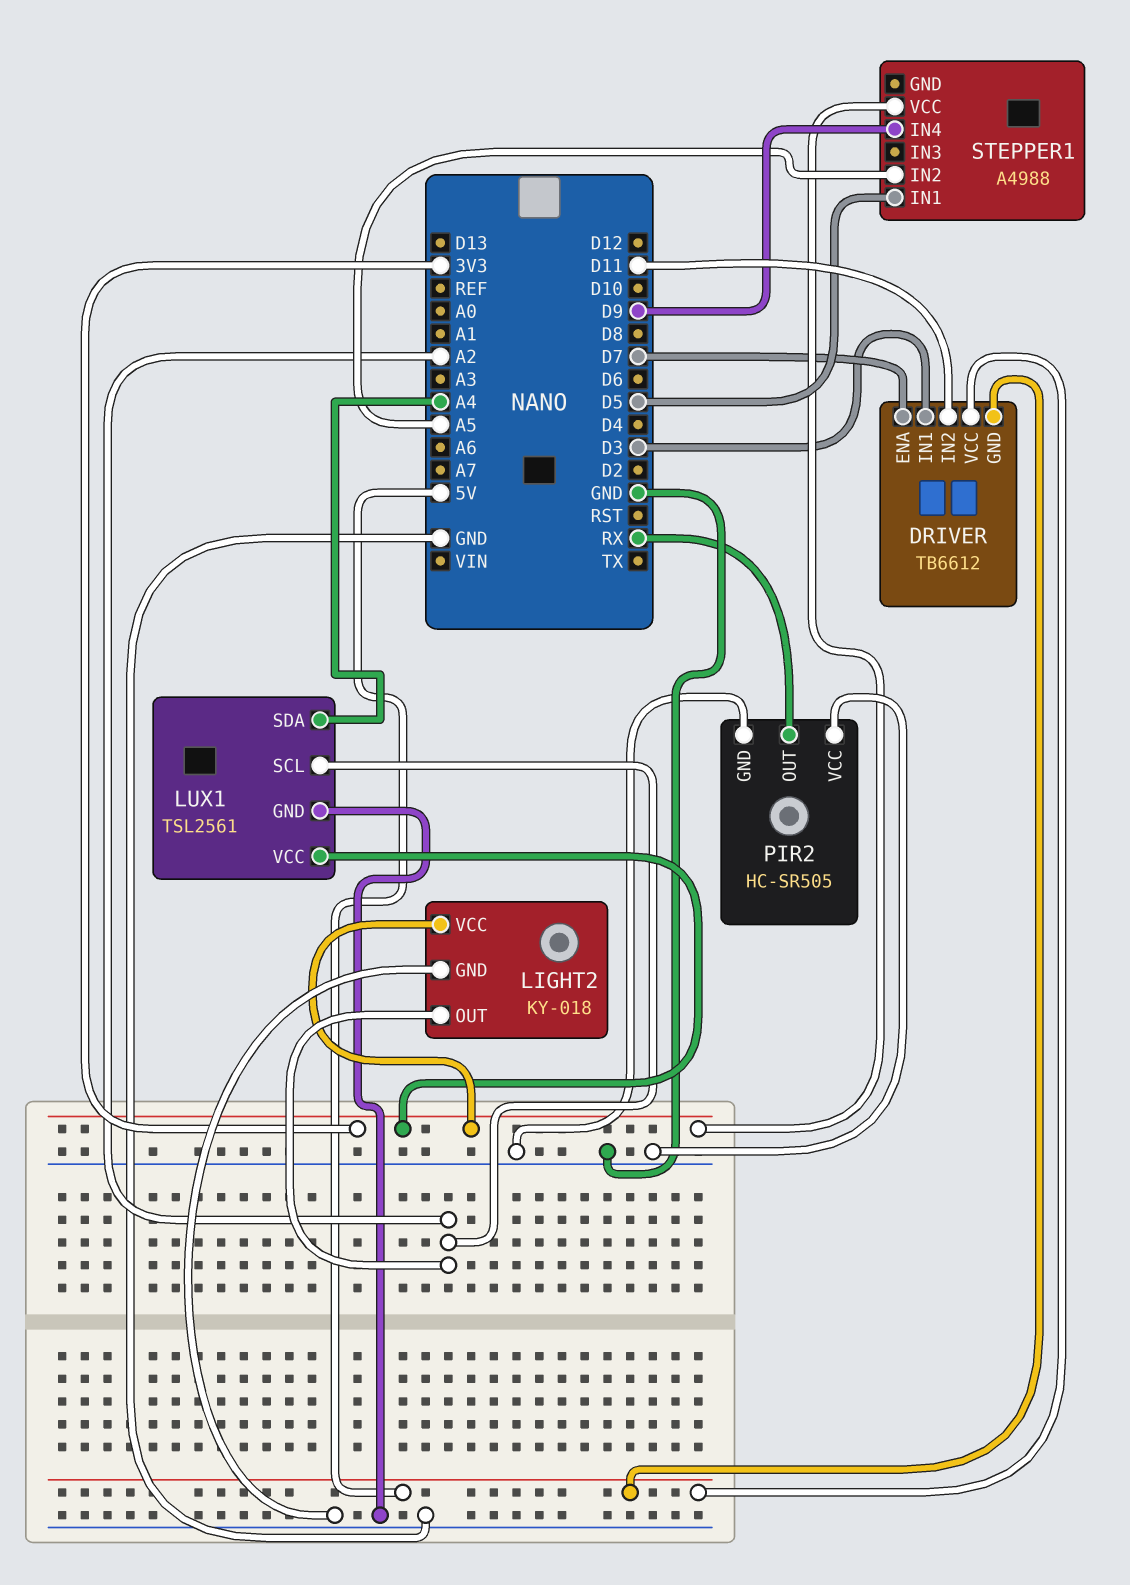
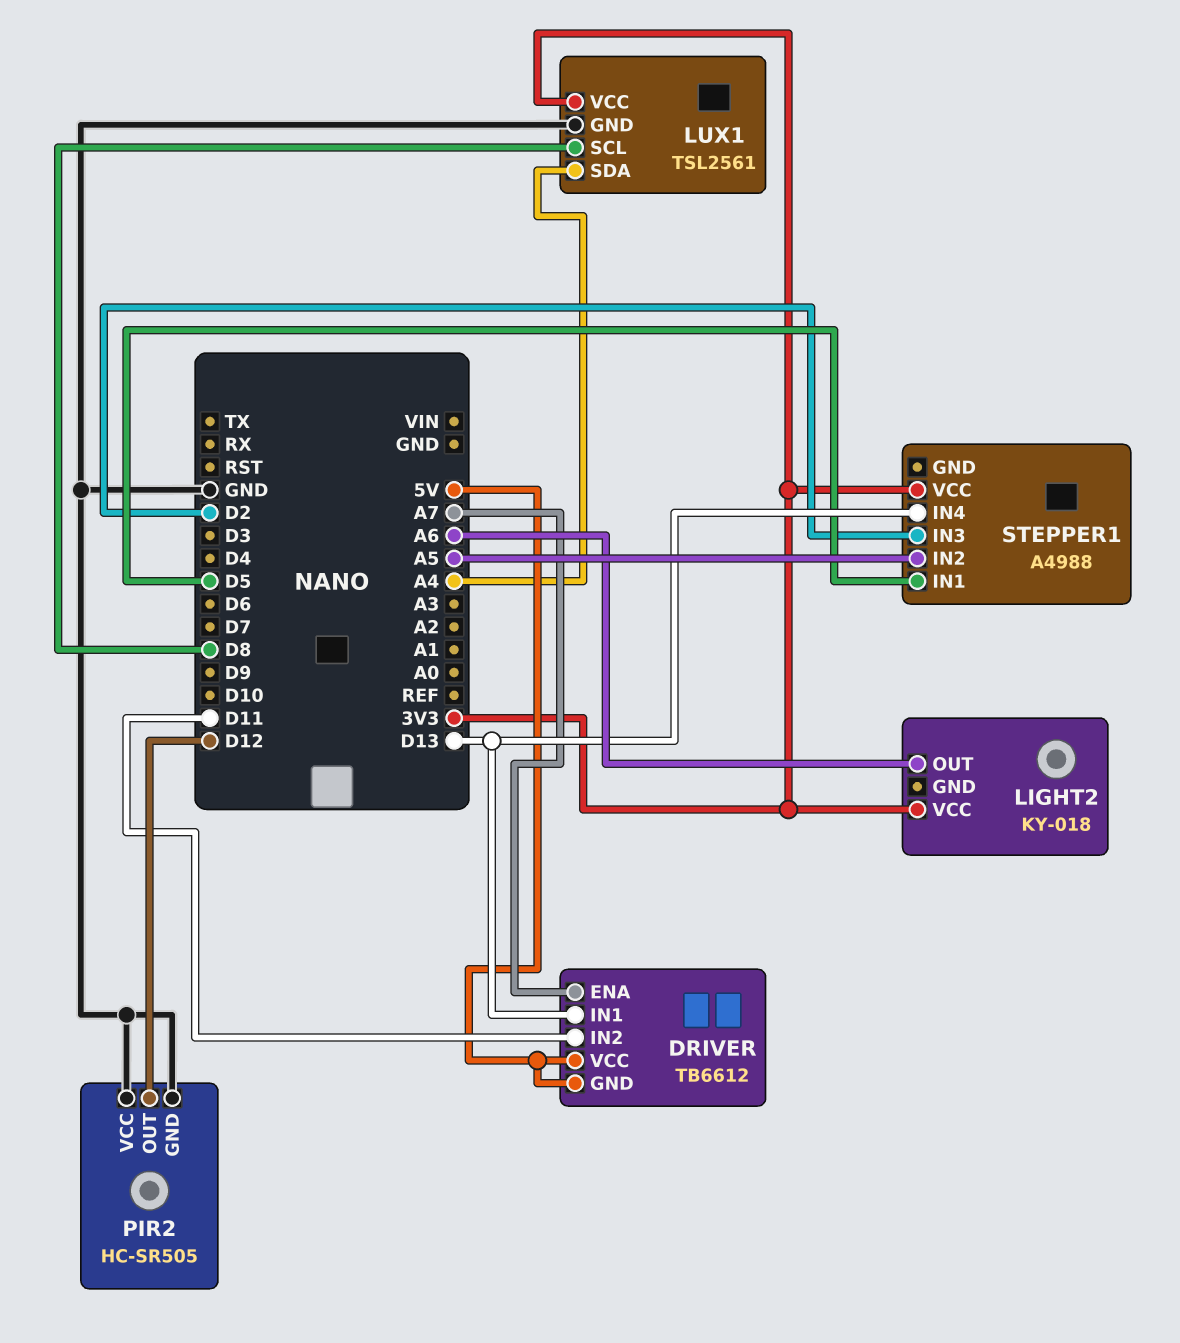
DRIVER pin ENA: D7 -> A7
DRIVER pin IN1: D3 -> D13
LIGHT2 pin GND: GND -> none
LIGHT2 pin OUT: A2 -> A6
LUX1 pin SCL: A2 -> D8
PIR2 pin OUT: RX -> D12
STEPPER1 pin IN3: none -> D2
STEPPER1 pin IN4: D9 -> D13

